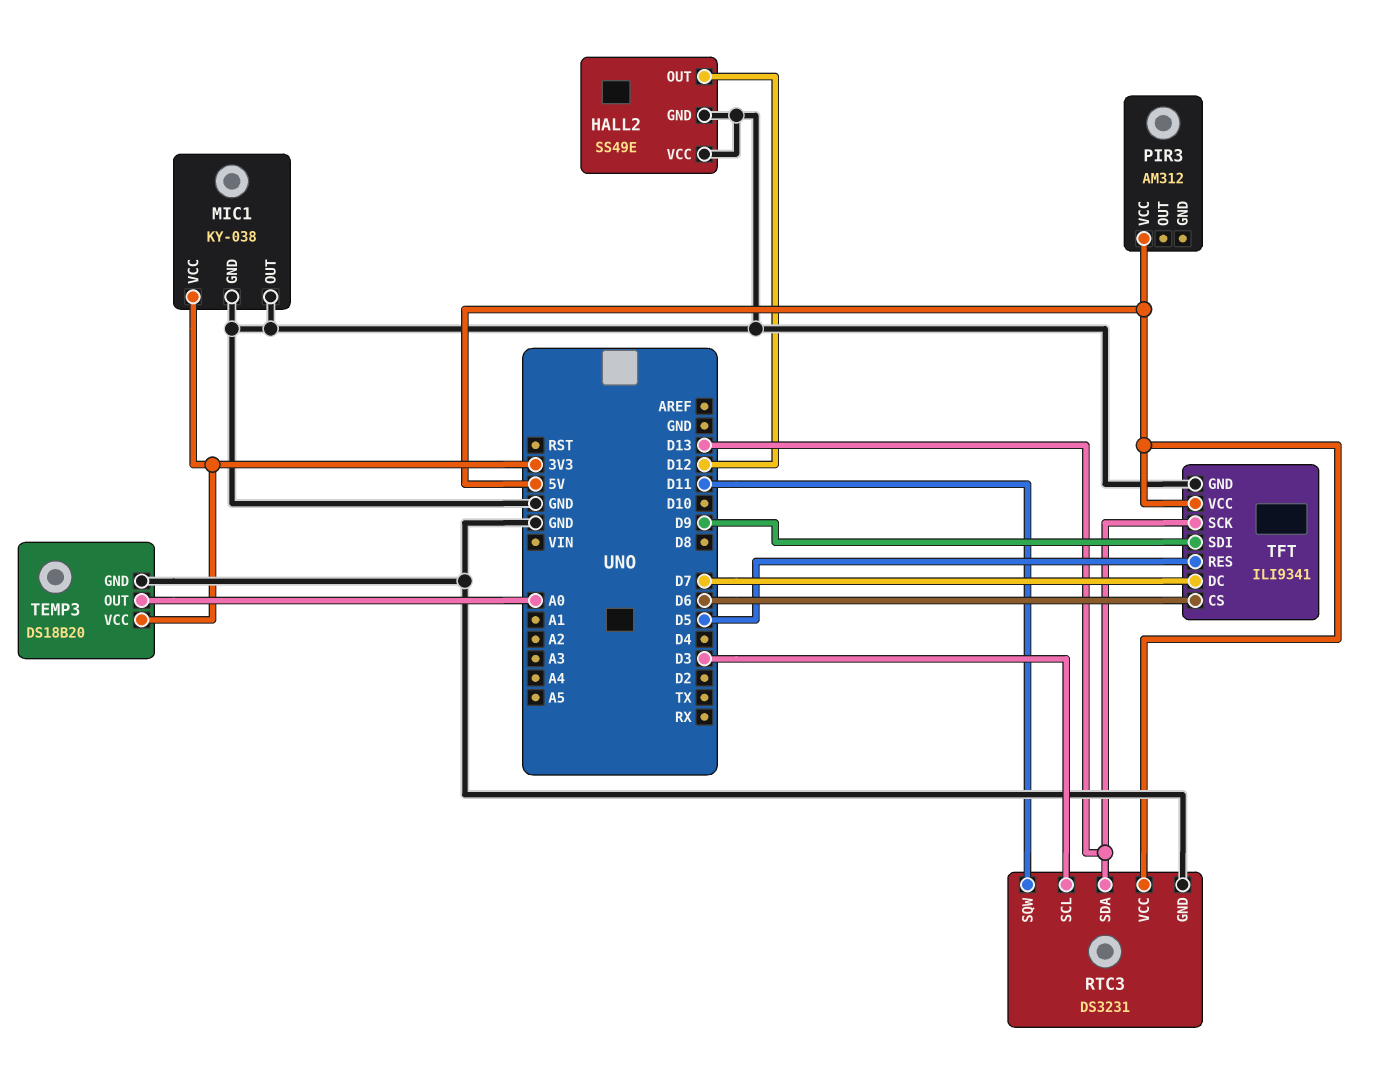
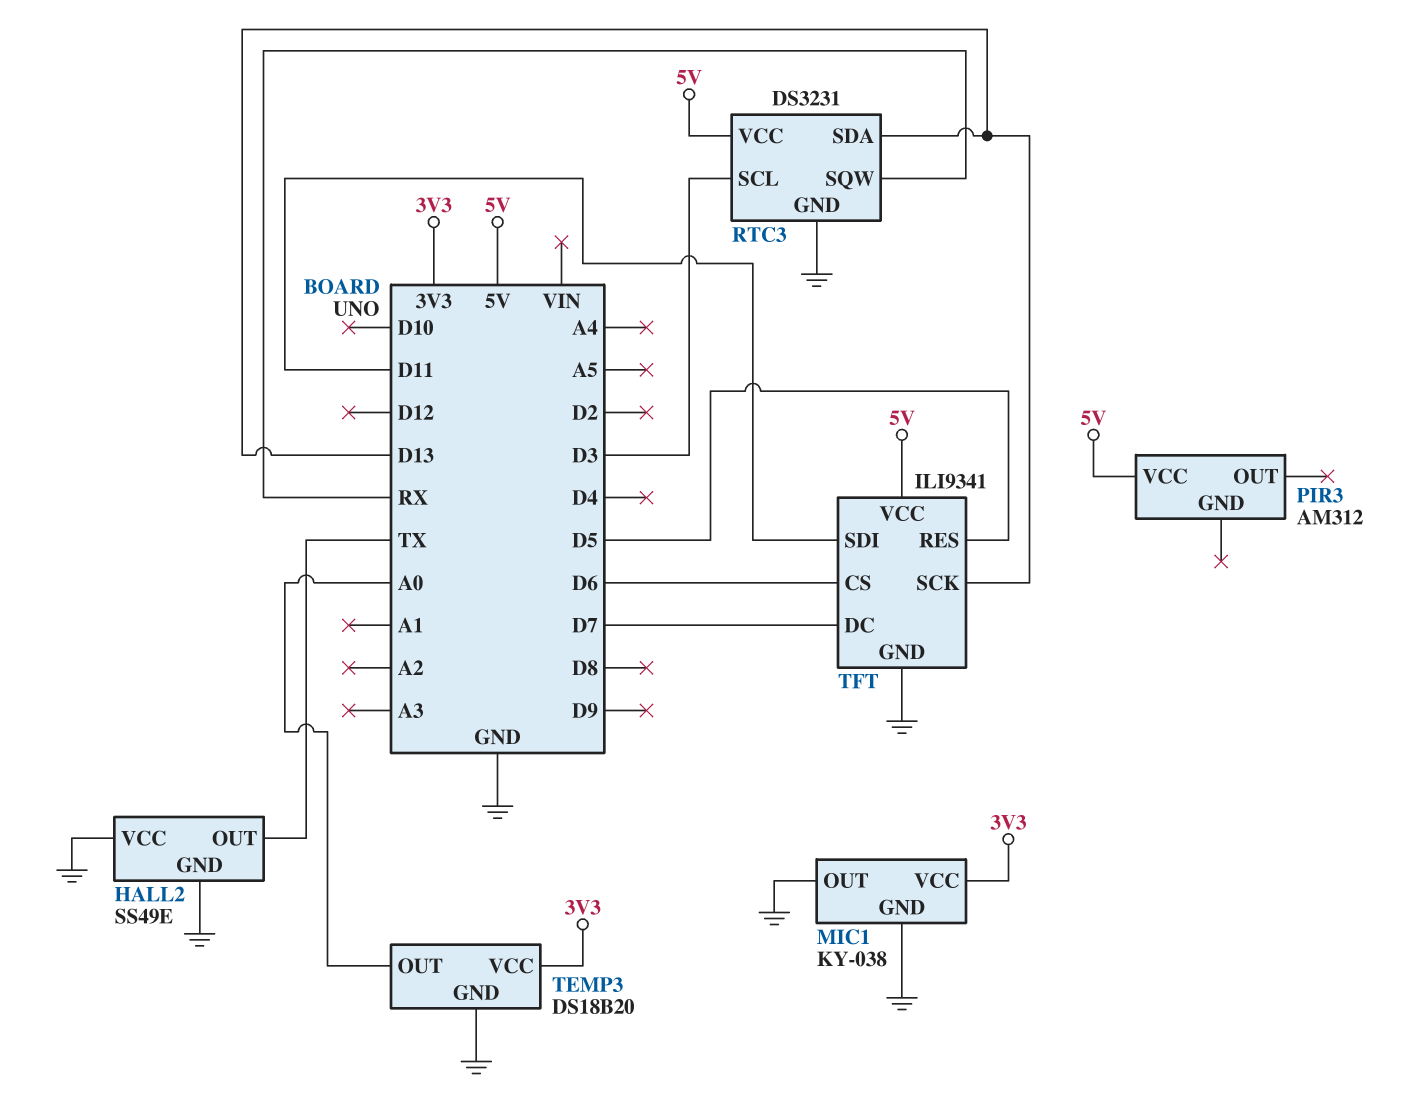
HALL2 pin OUT: D12 -> TX
RTC3 pin SQW: D11 -> RX
TFT pin SDI: D9 -> D11

